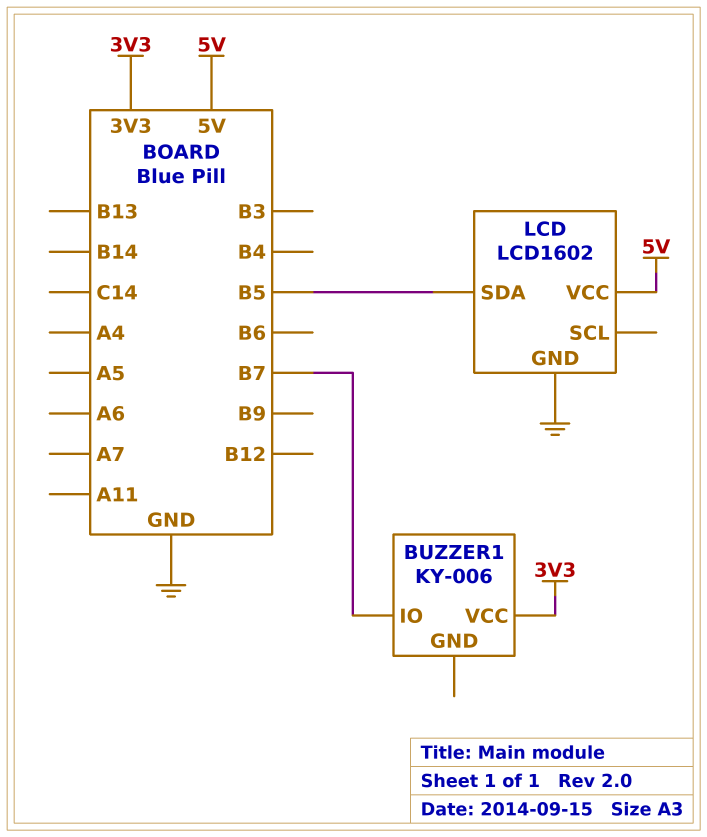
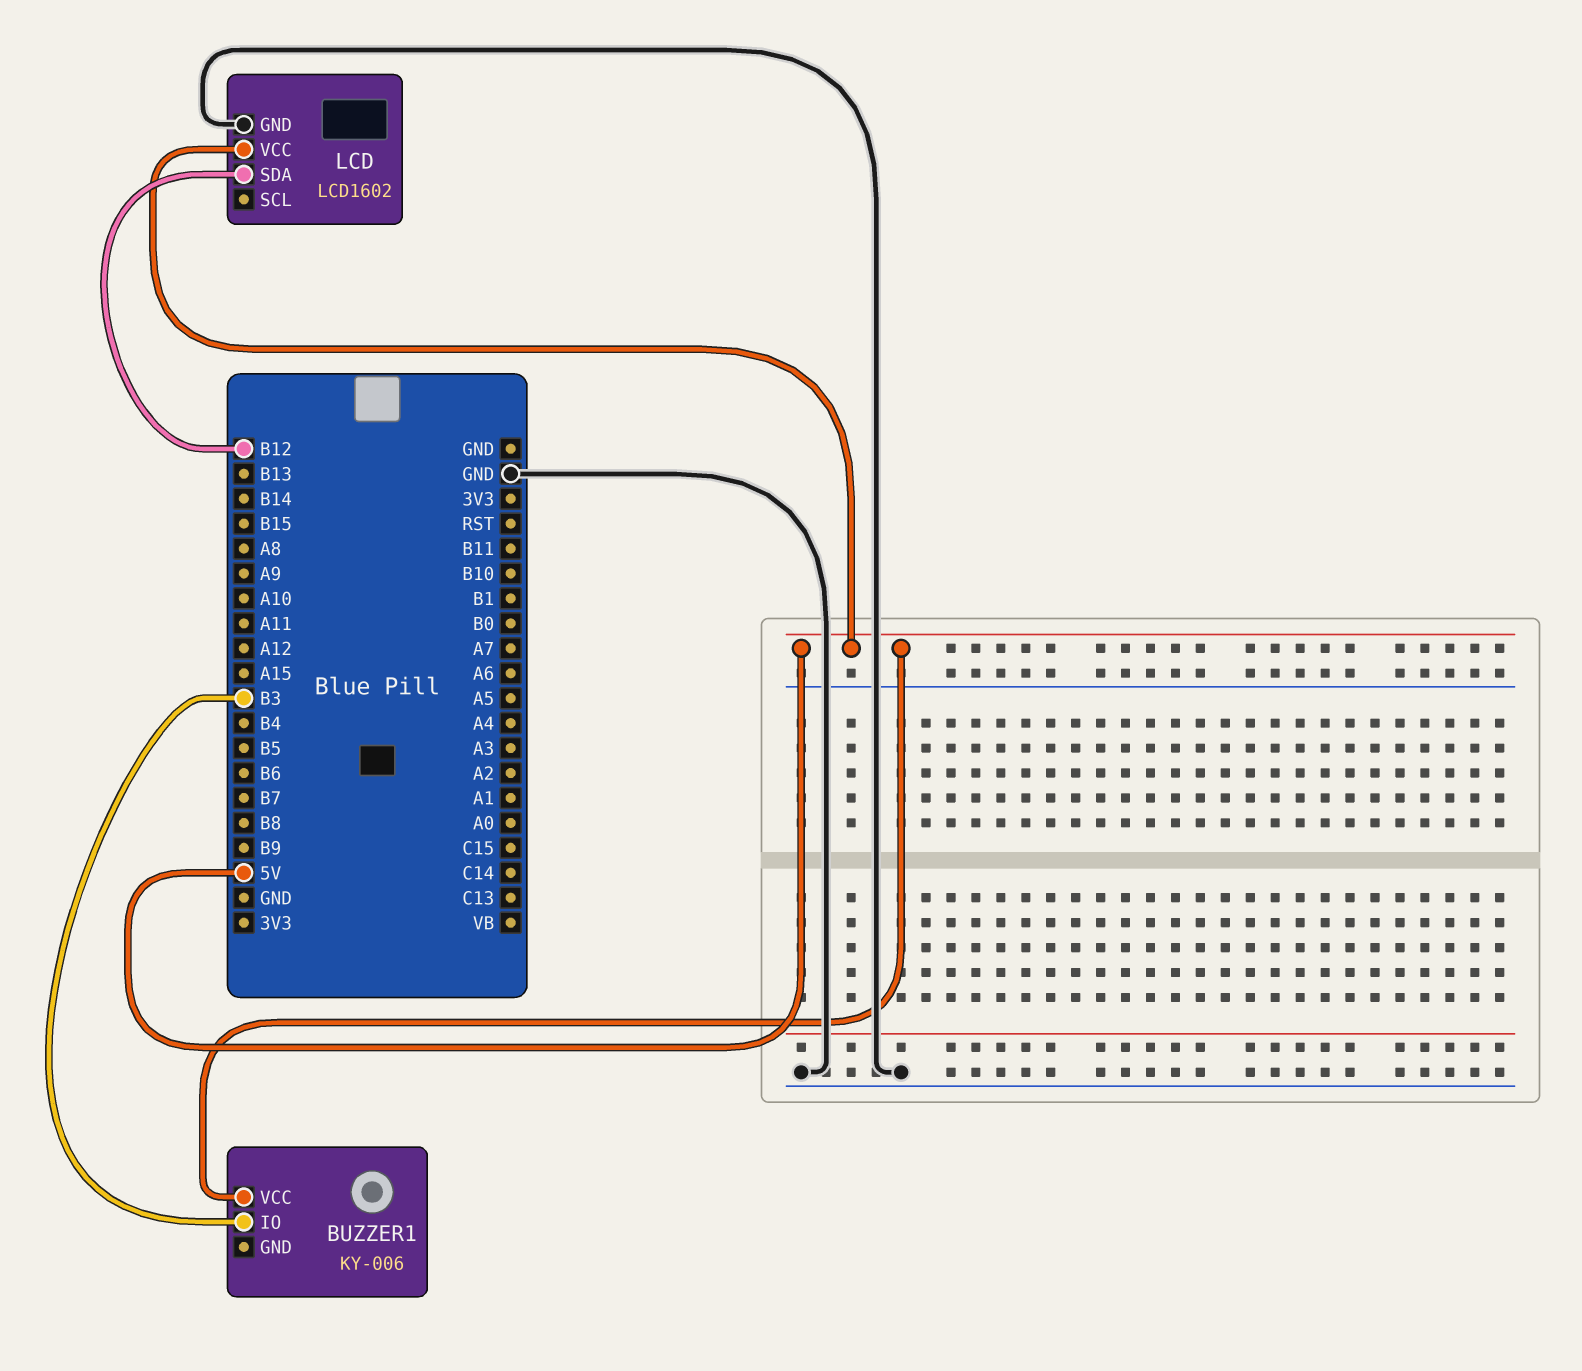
BUZZER1 pin IO: B7 -> B3
BUZZER1 pin VCC: 3V3 -> 5V
LCD pin SDA: B5 -> B12

